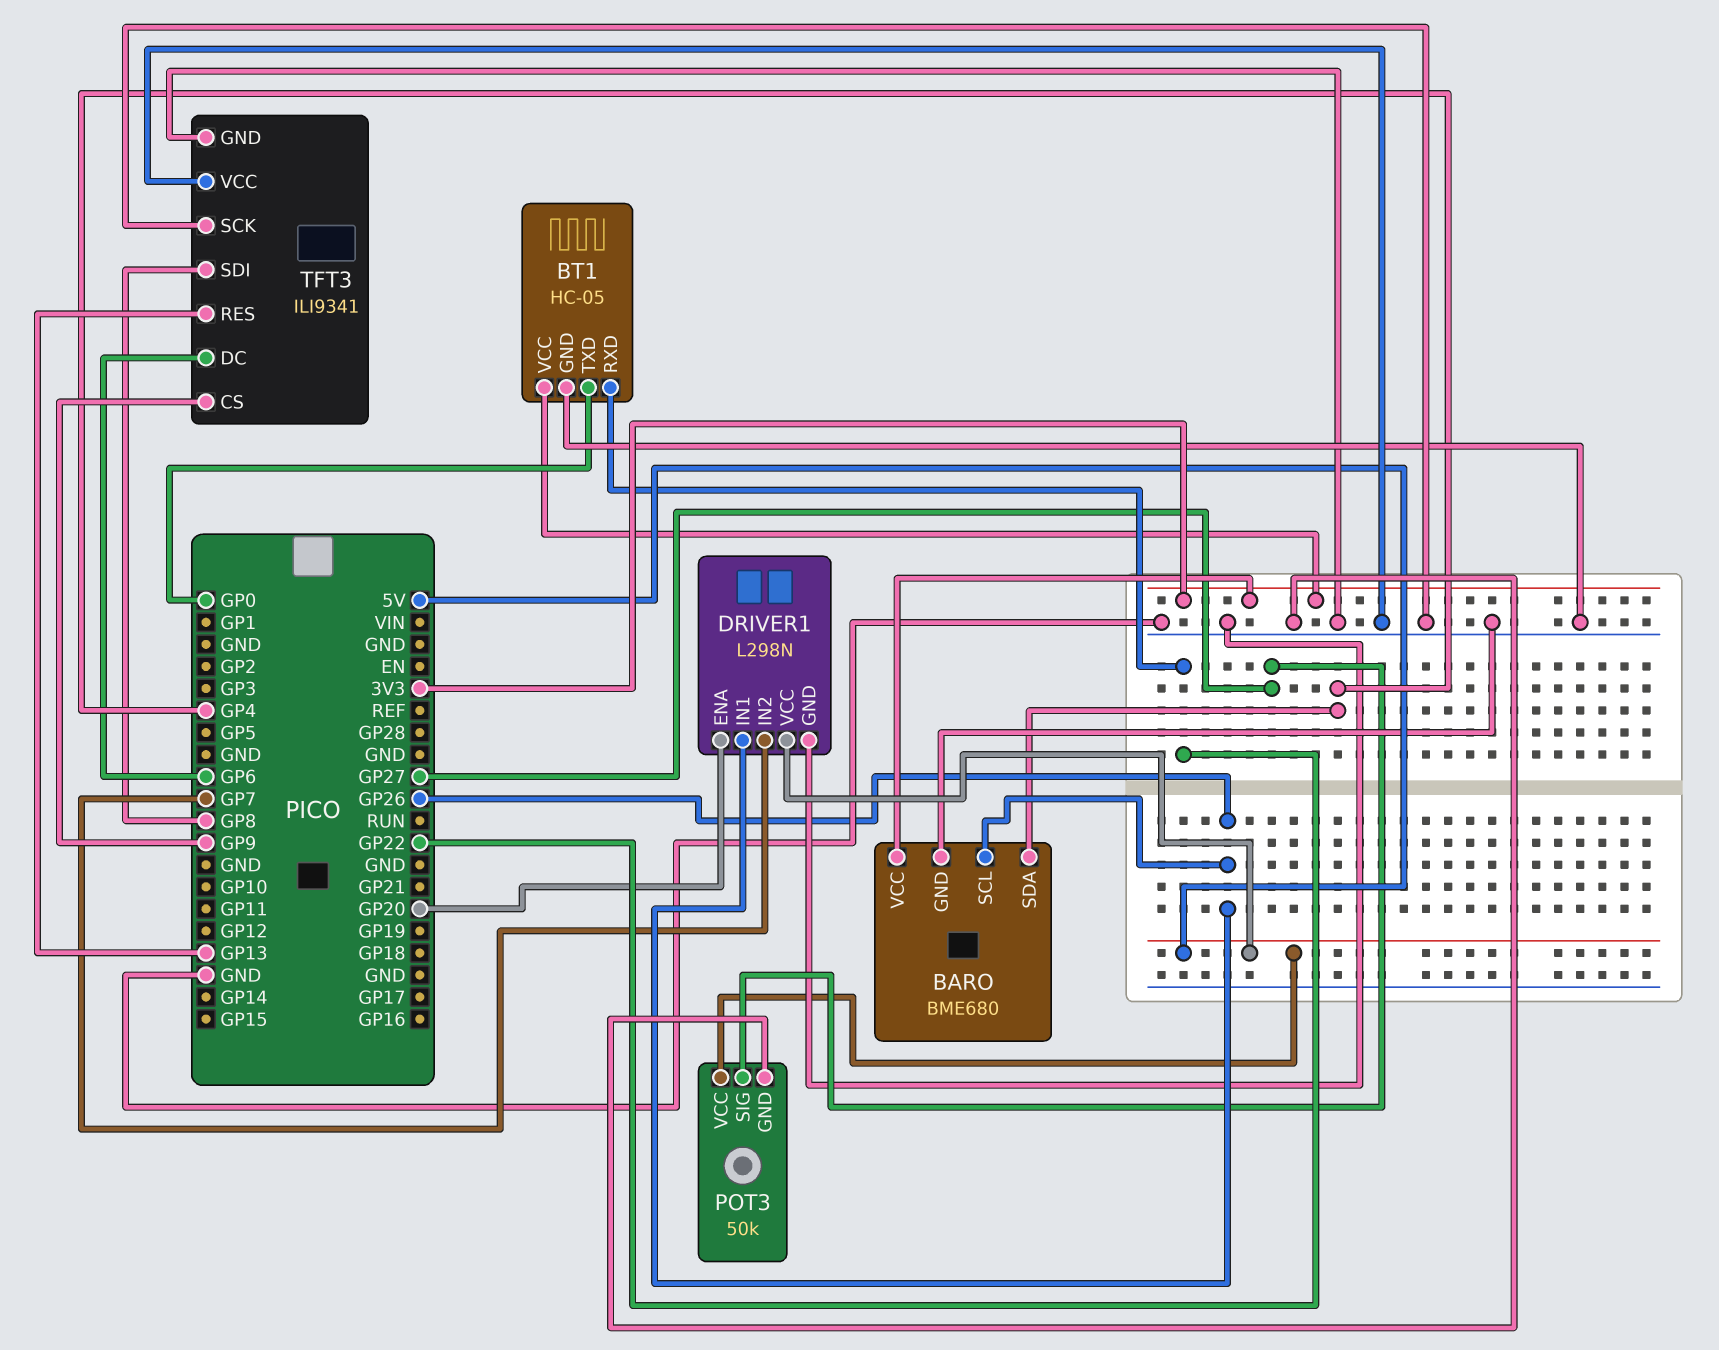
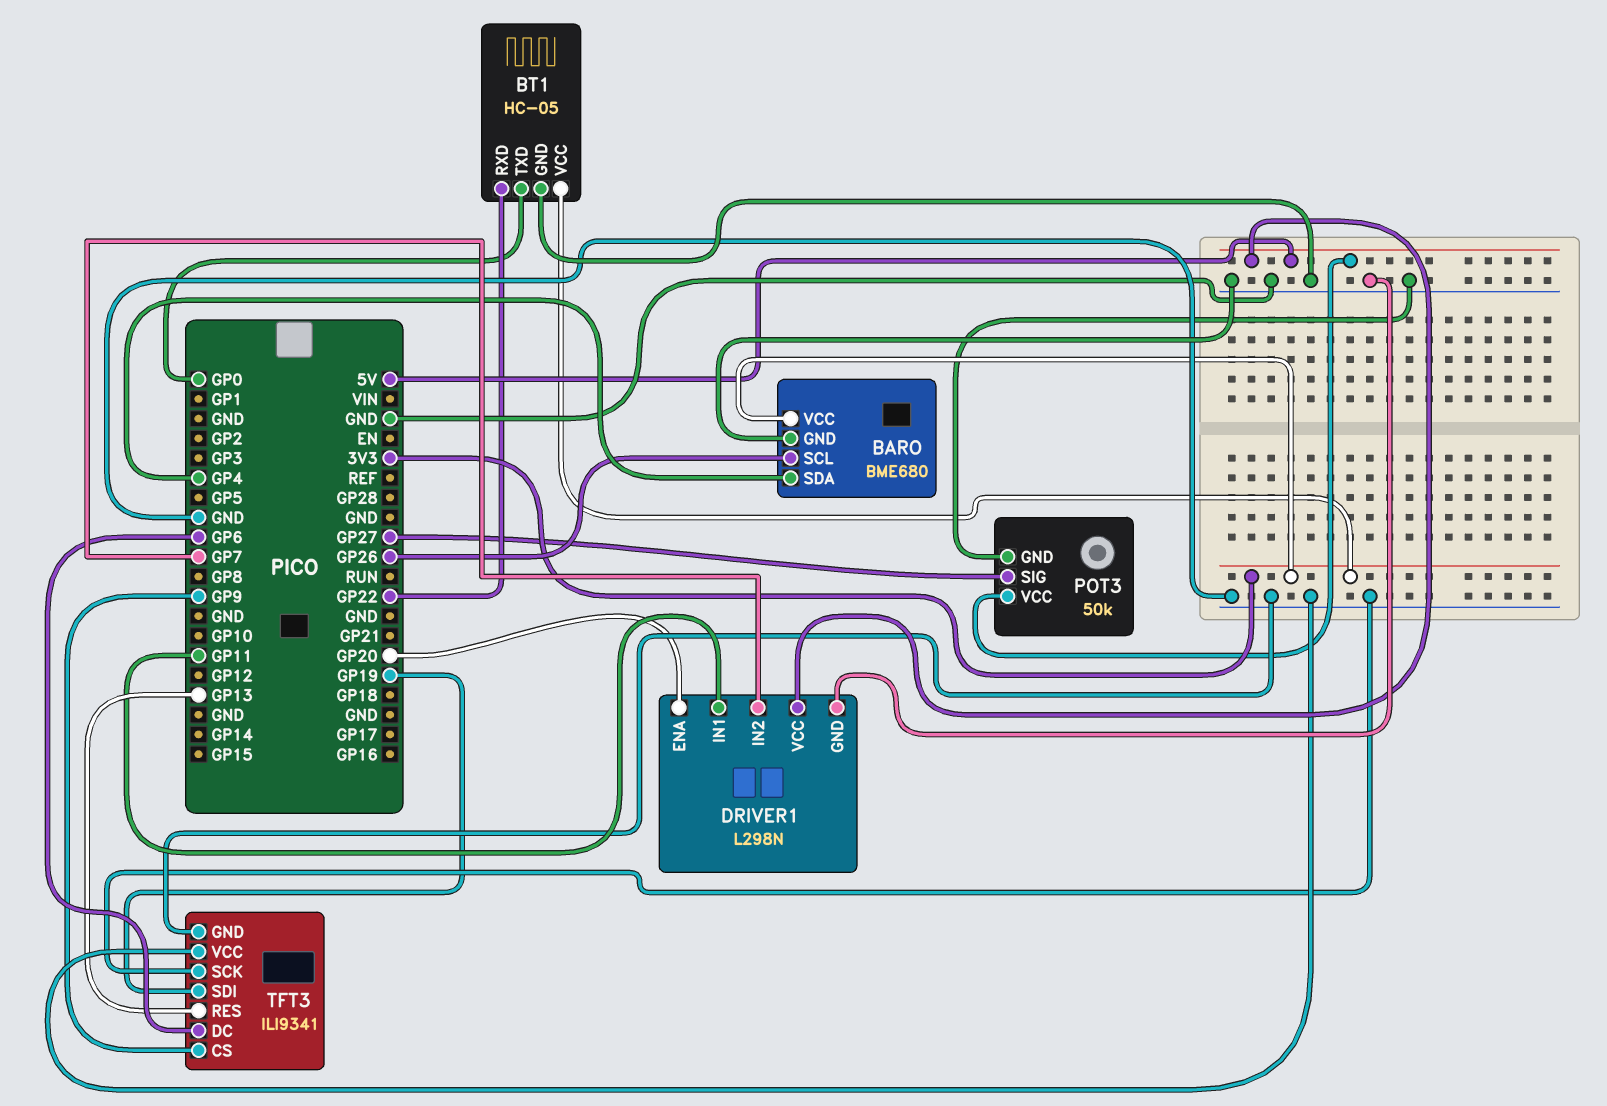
DRIVER1 pin IN1: GP26 -> GP11
TFT3 pin SDI: GP8 -> GP19

